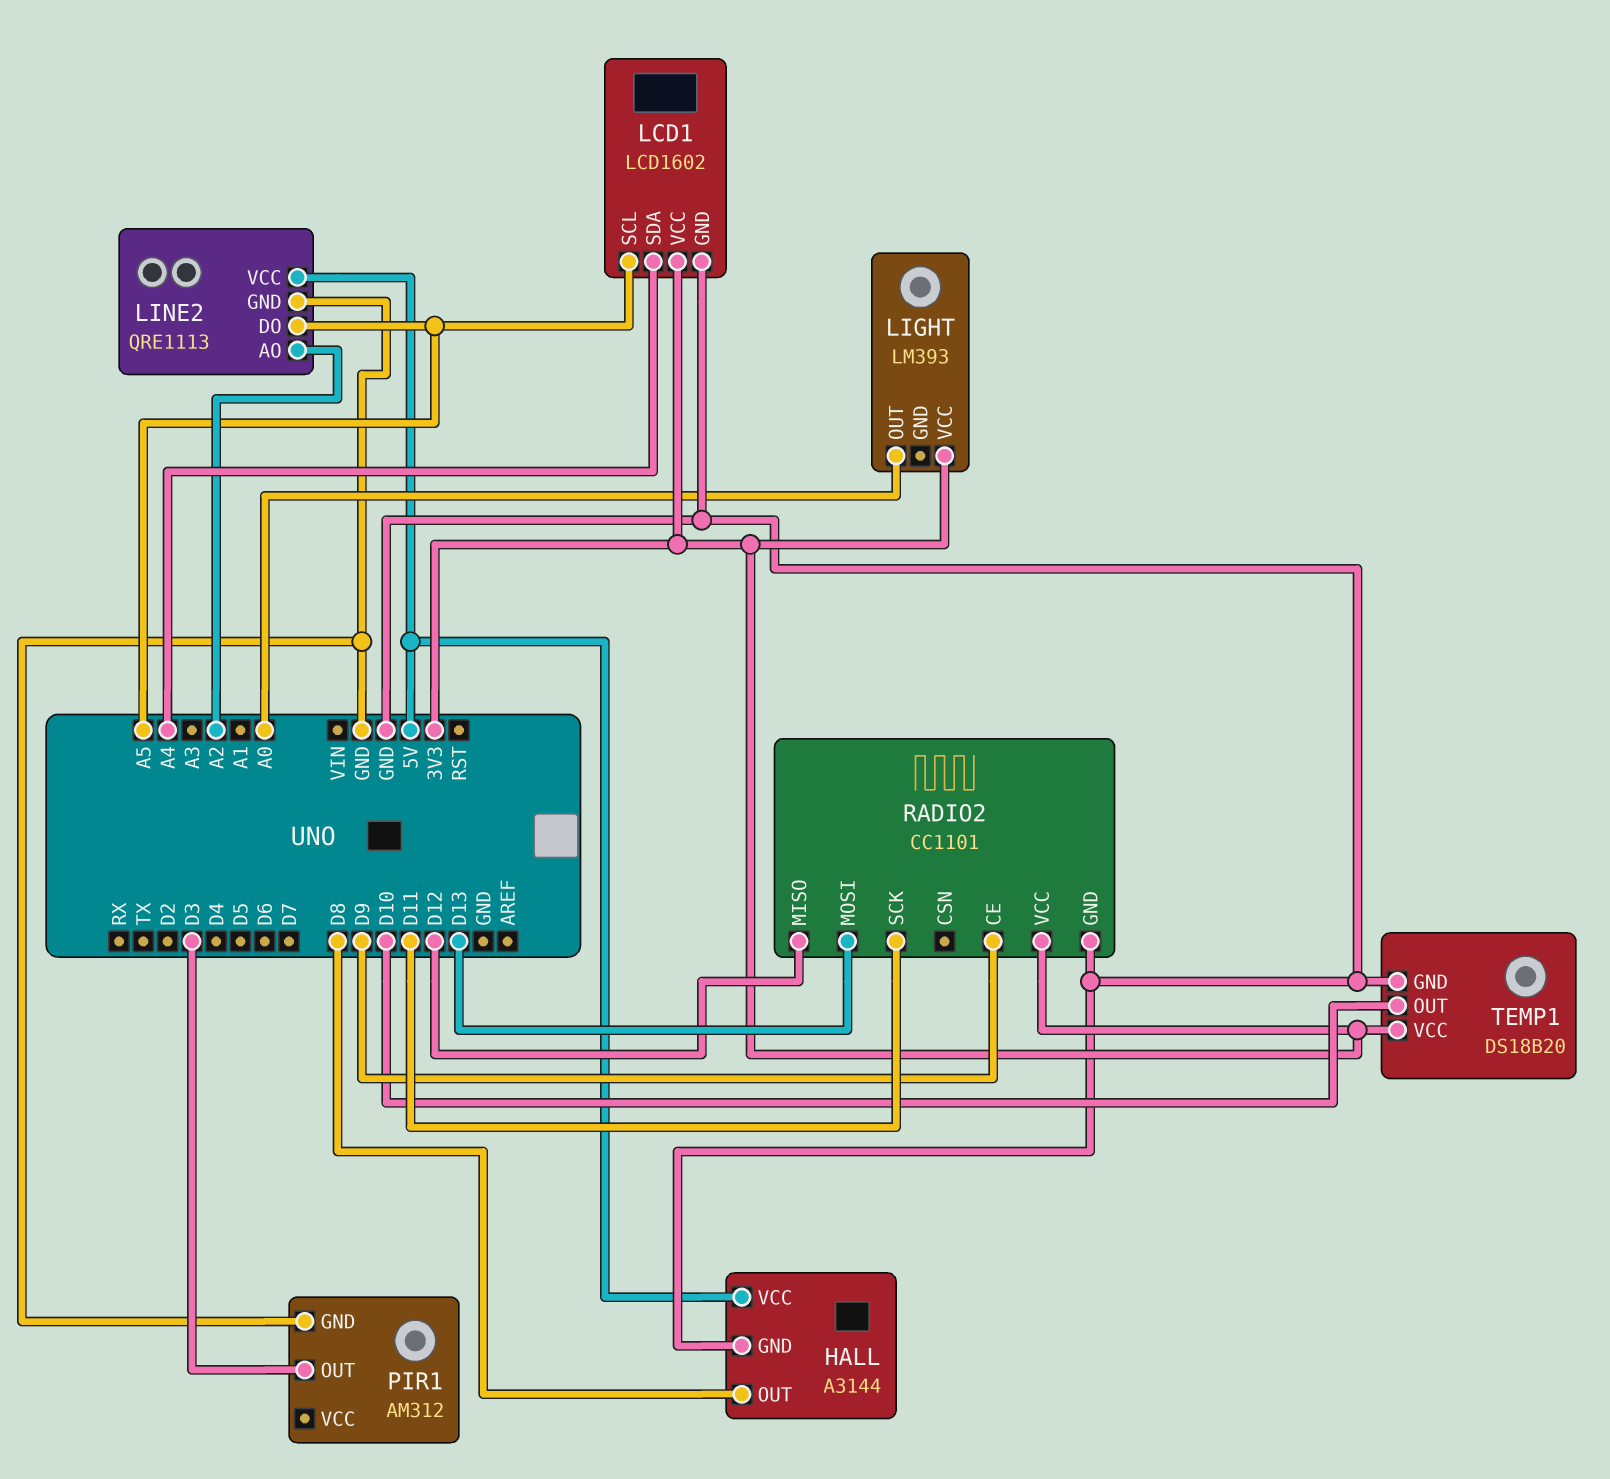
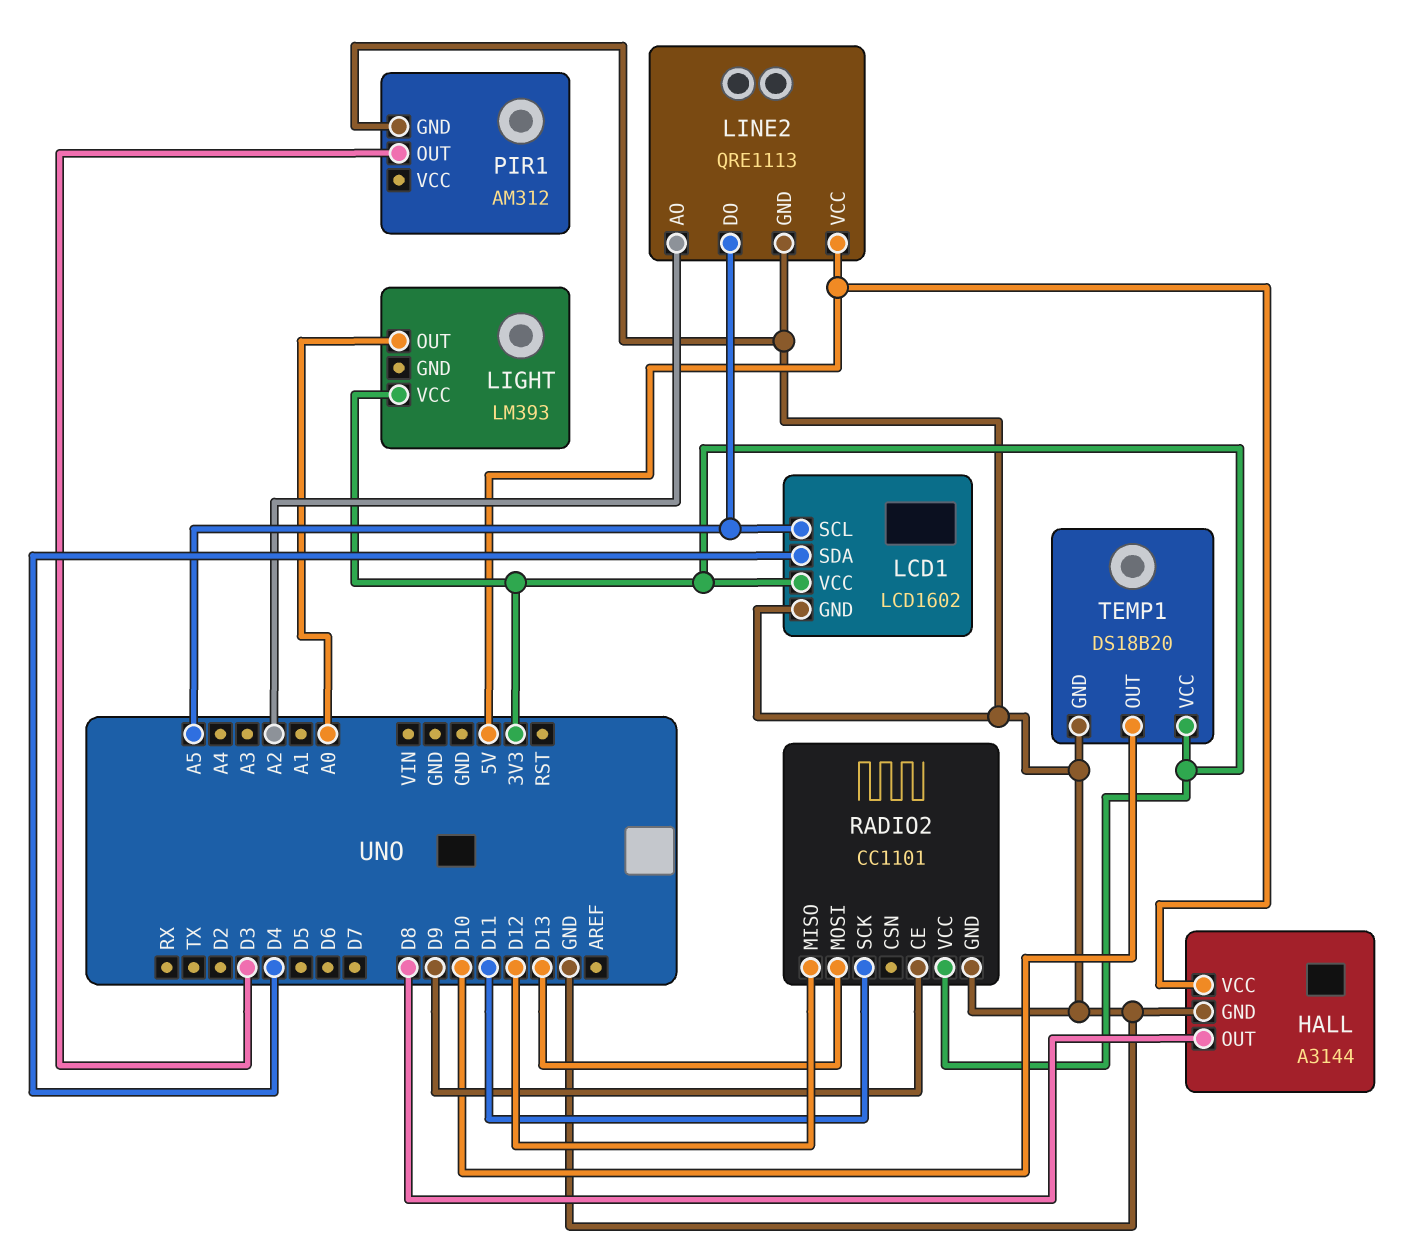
LCD1 pin SDA: A4 -> D4

